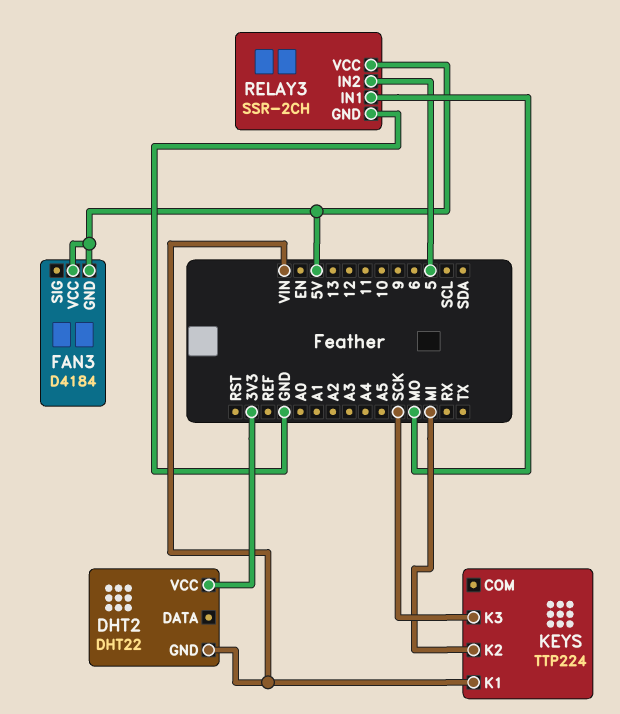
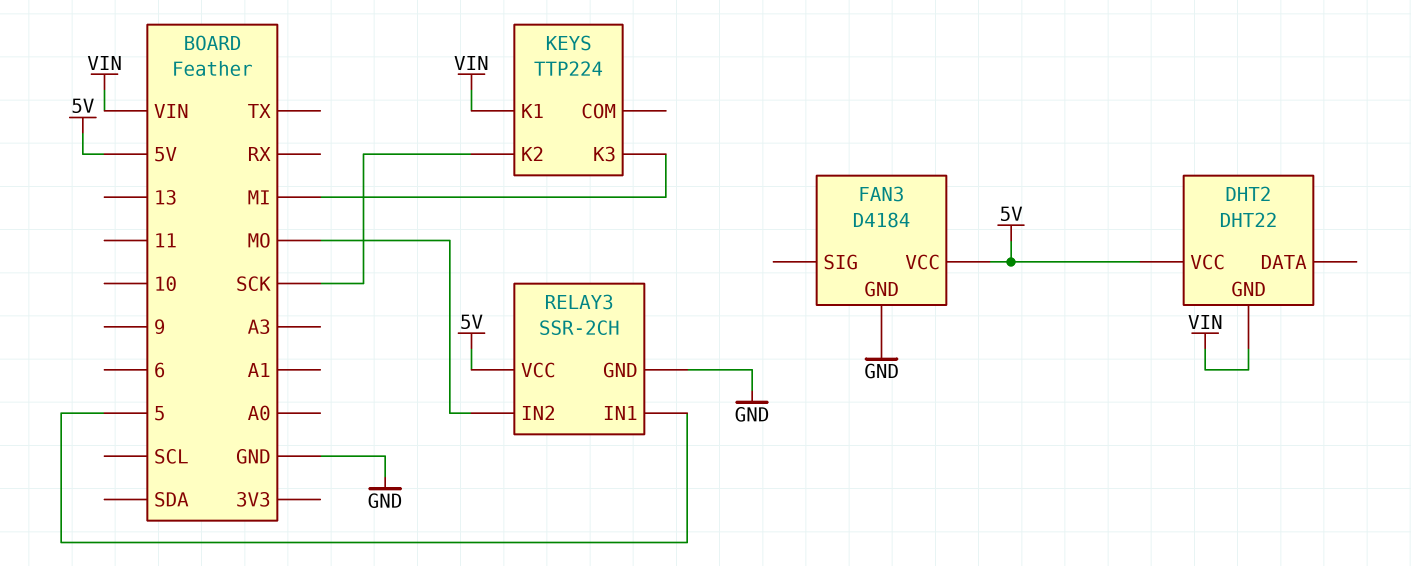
DHT2 pin VCC: 3V3 -> 5V
FAN3 pin GND: 5V -> GND
KEYS pin K2: MI -> SCK
KEYS pin K3: SCK -> MI
RELAY3 pin IN1: MO -> 5
RELAY3 pin IN2: 5 -> MO

